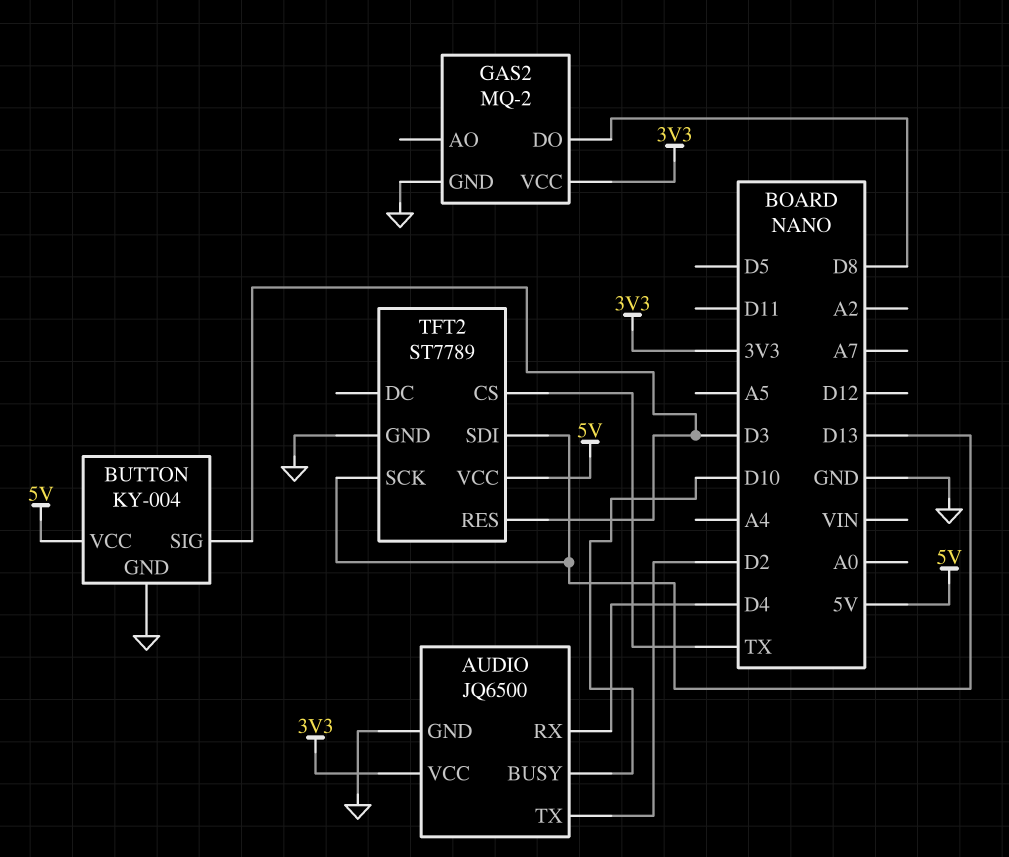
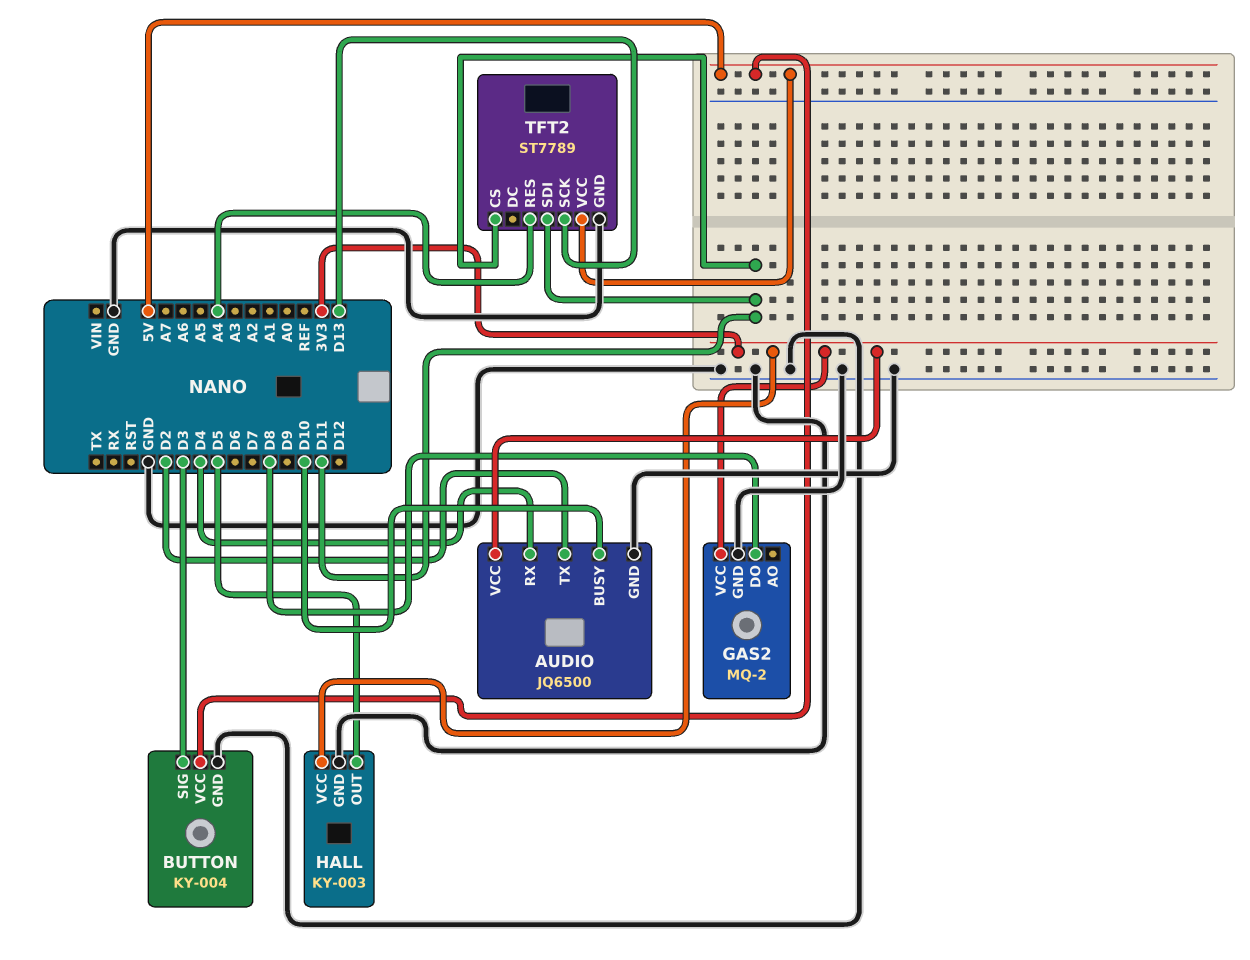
HALL: none -> KY-003
HALL pin GND: none -> GND
HALL pin OUT: none -> D5
HALL pin VCC: none -> 3V3
TFT2 pin CS: TX -> D11
TFT2 pin RES: D3 -> A4
TFT2 pin SDI: D13 -> D11

